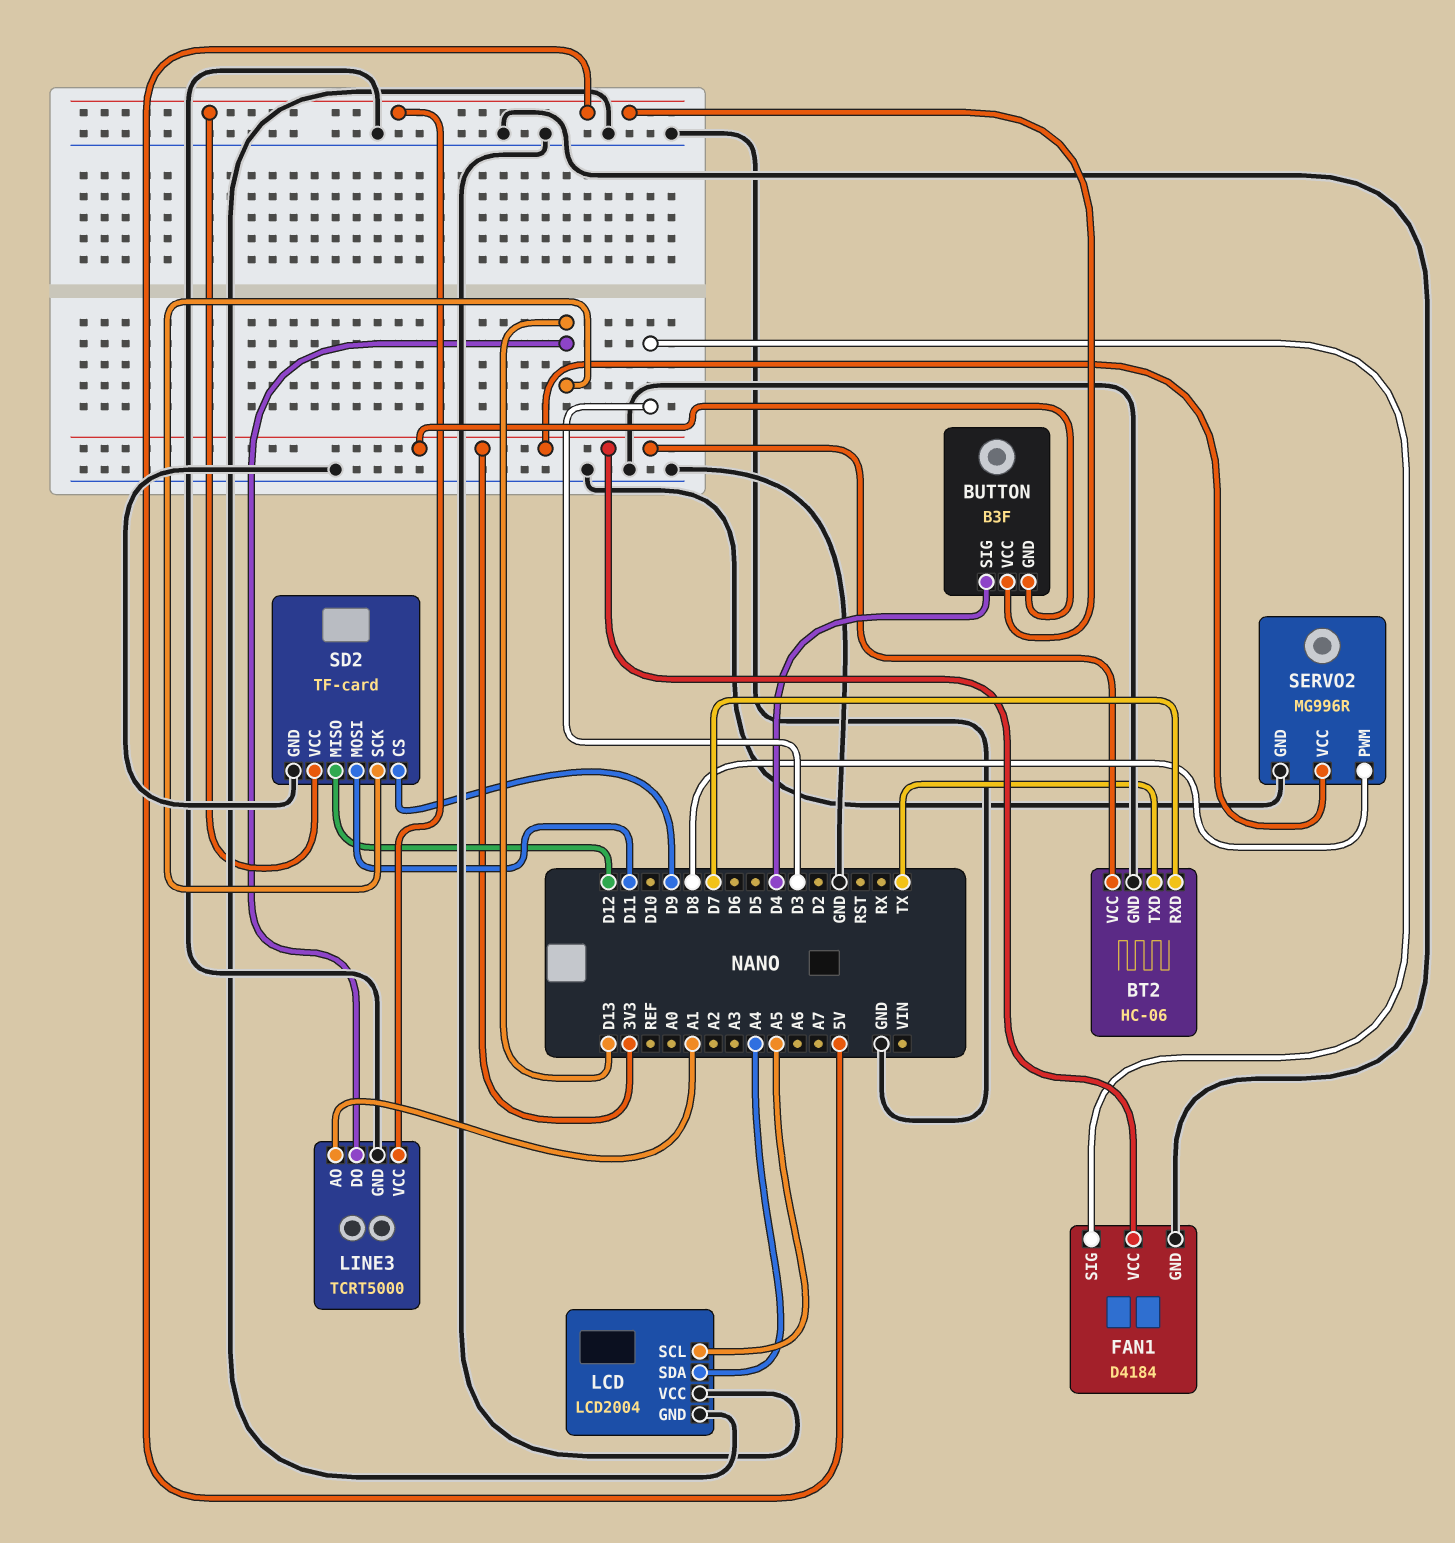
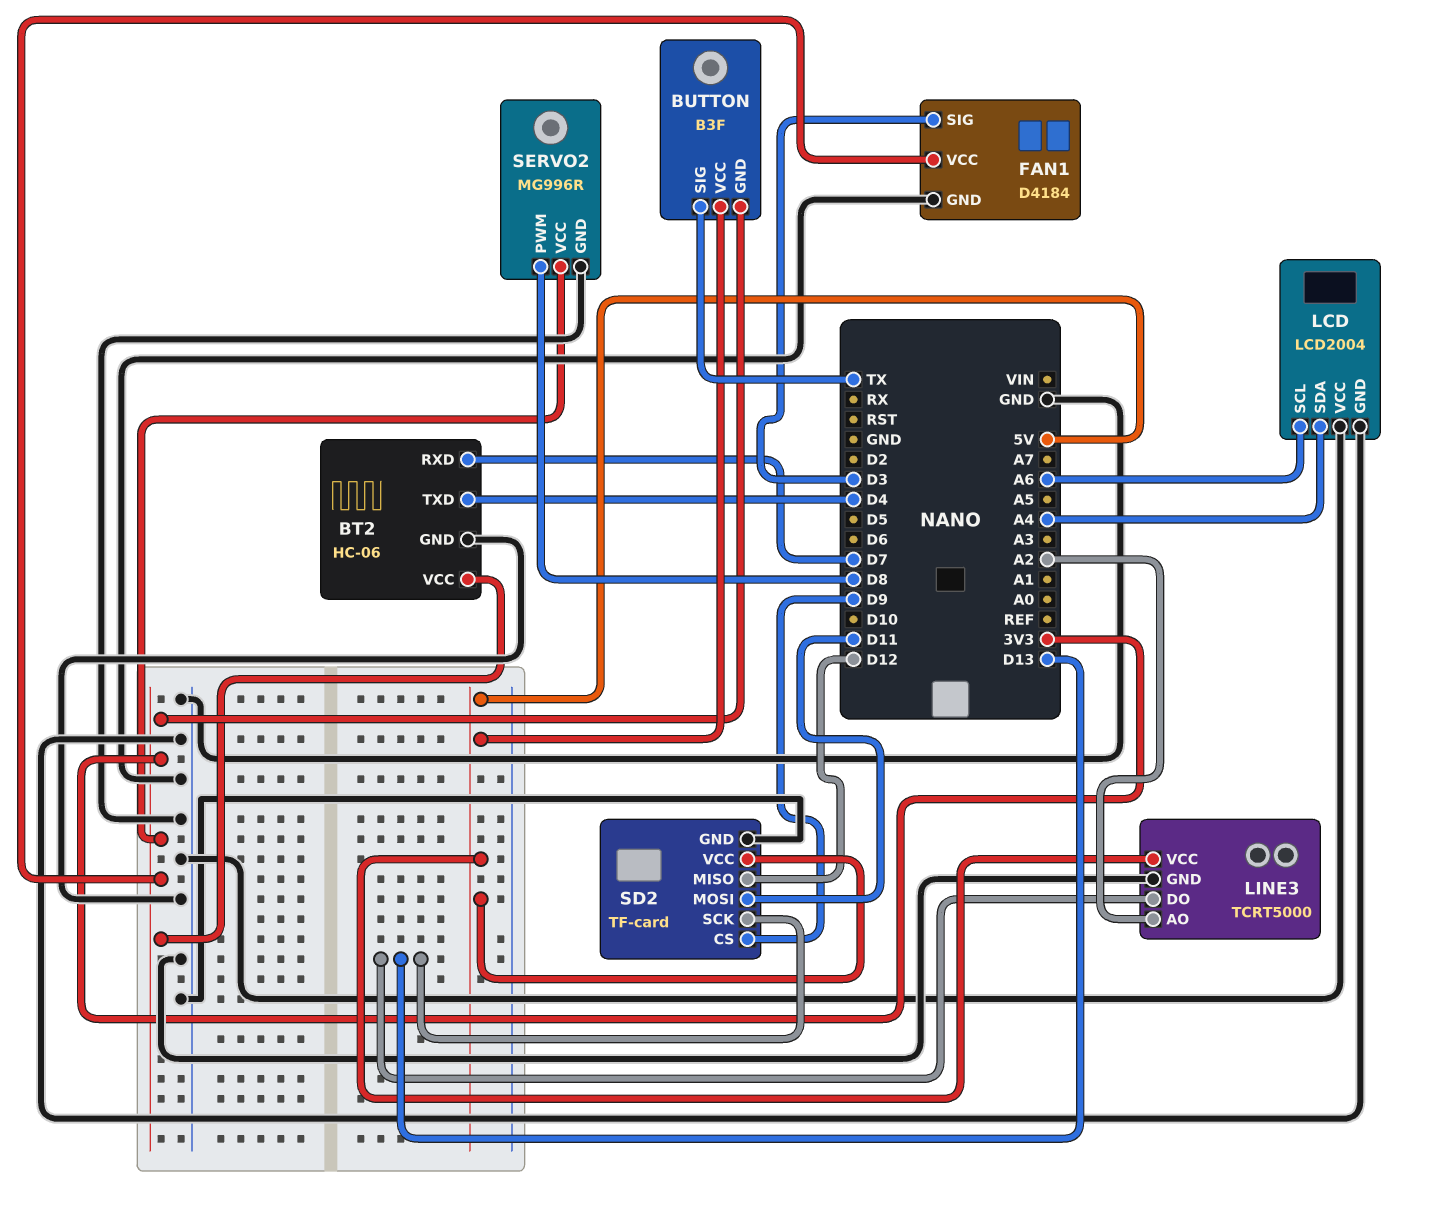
BT2 pin TXD: TX -> D4
BUTTON pin SIG: D4 -> TX
LCD pin SCL: A5 -> A6
LINE3 pin AO: A1 -> A2

